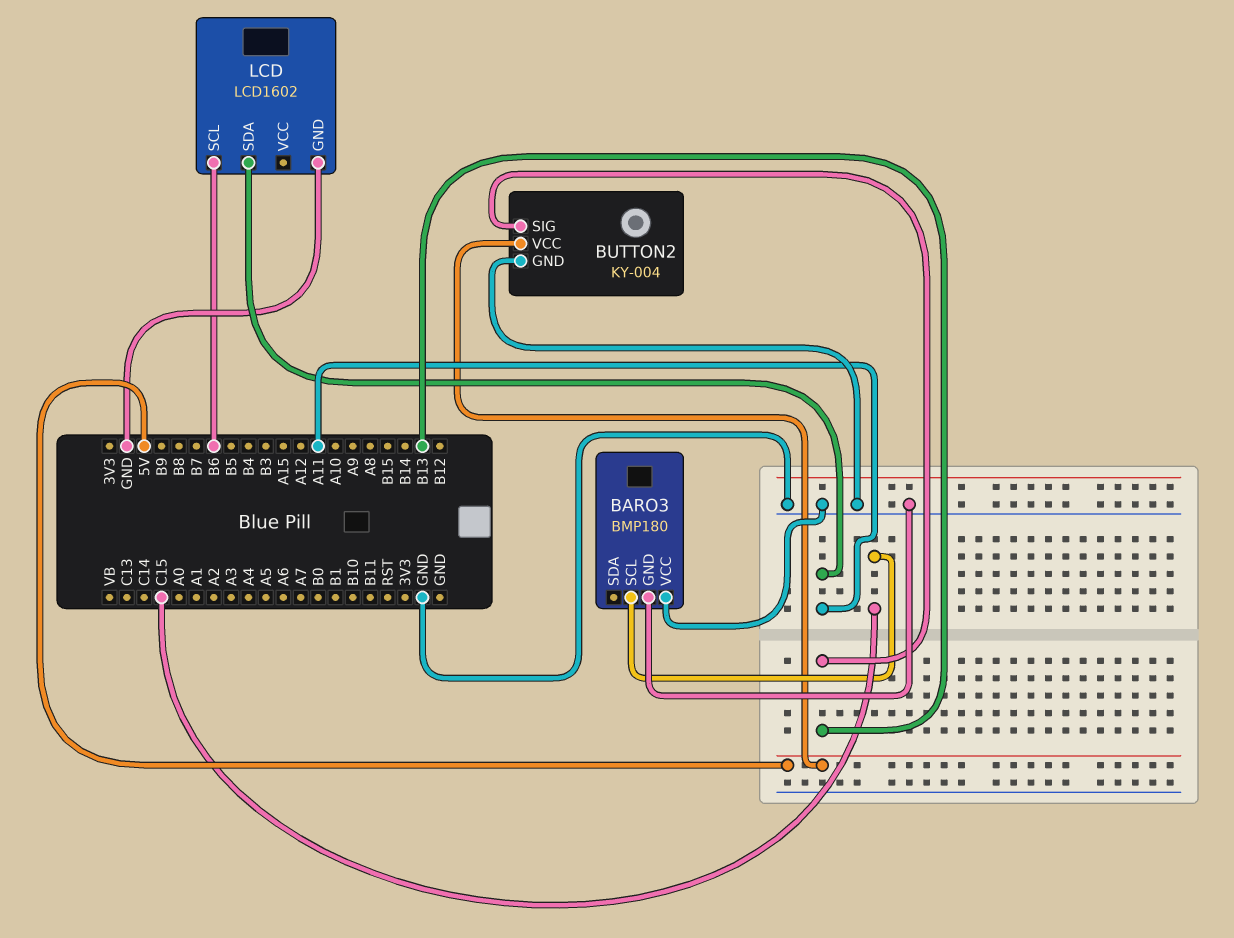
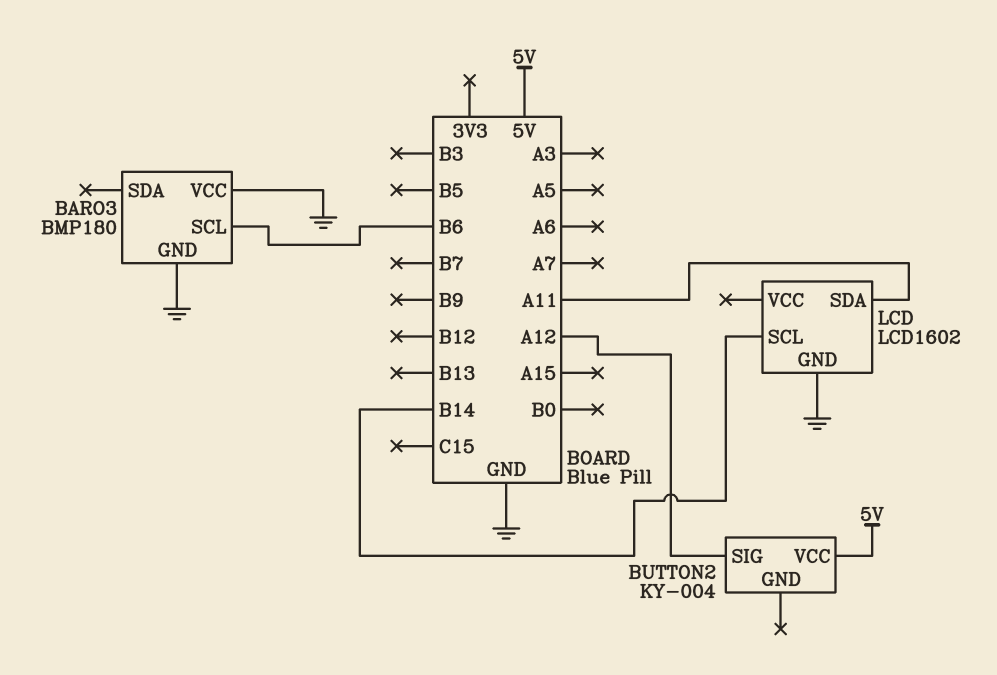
BARO3 pin SCL: C15 -> B6
BUTTON2 pin GND: GND -> none
BUTTON2 pin SIG: B13 -> A12
LCD pin SCL: B6 -> B14

